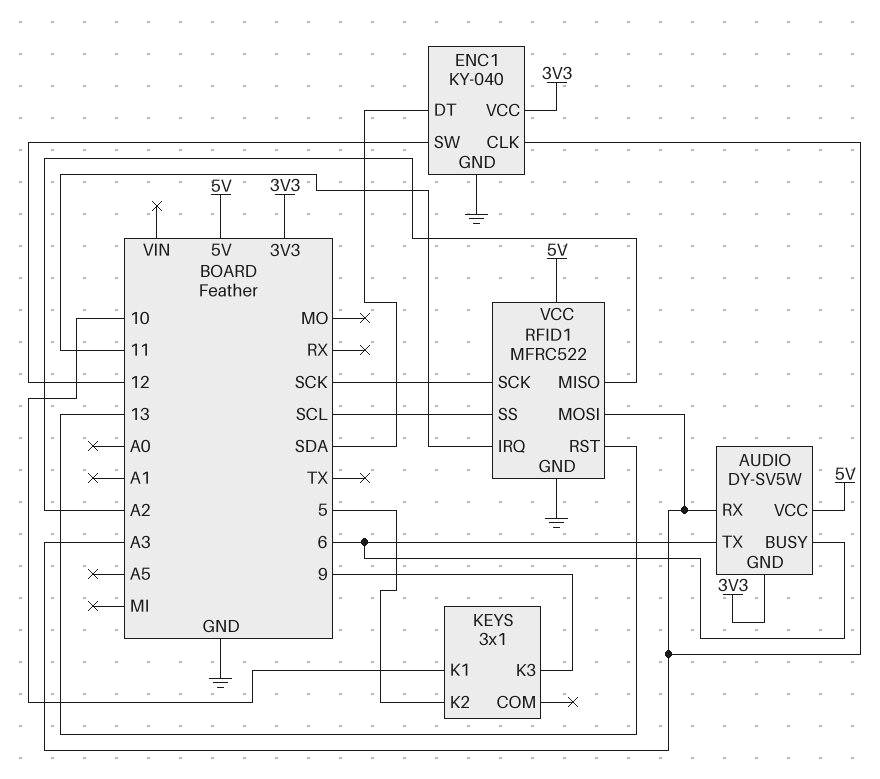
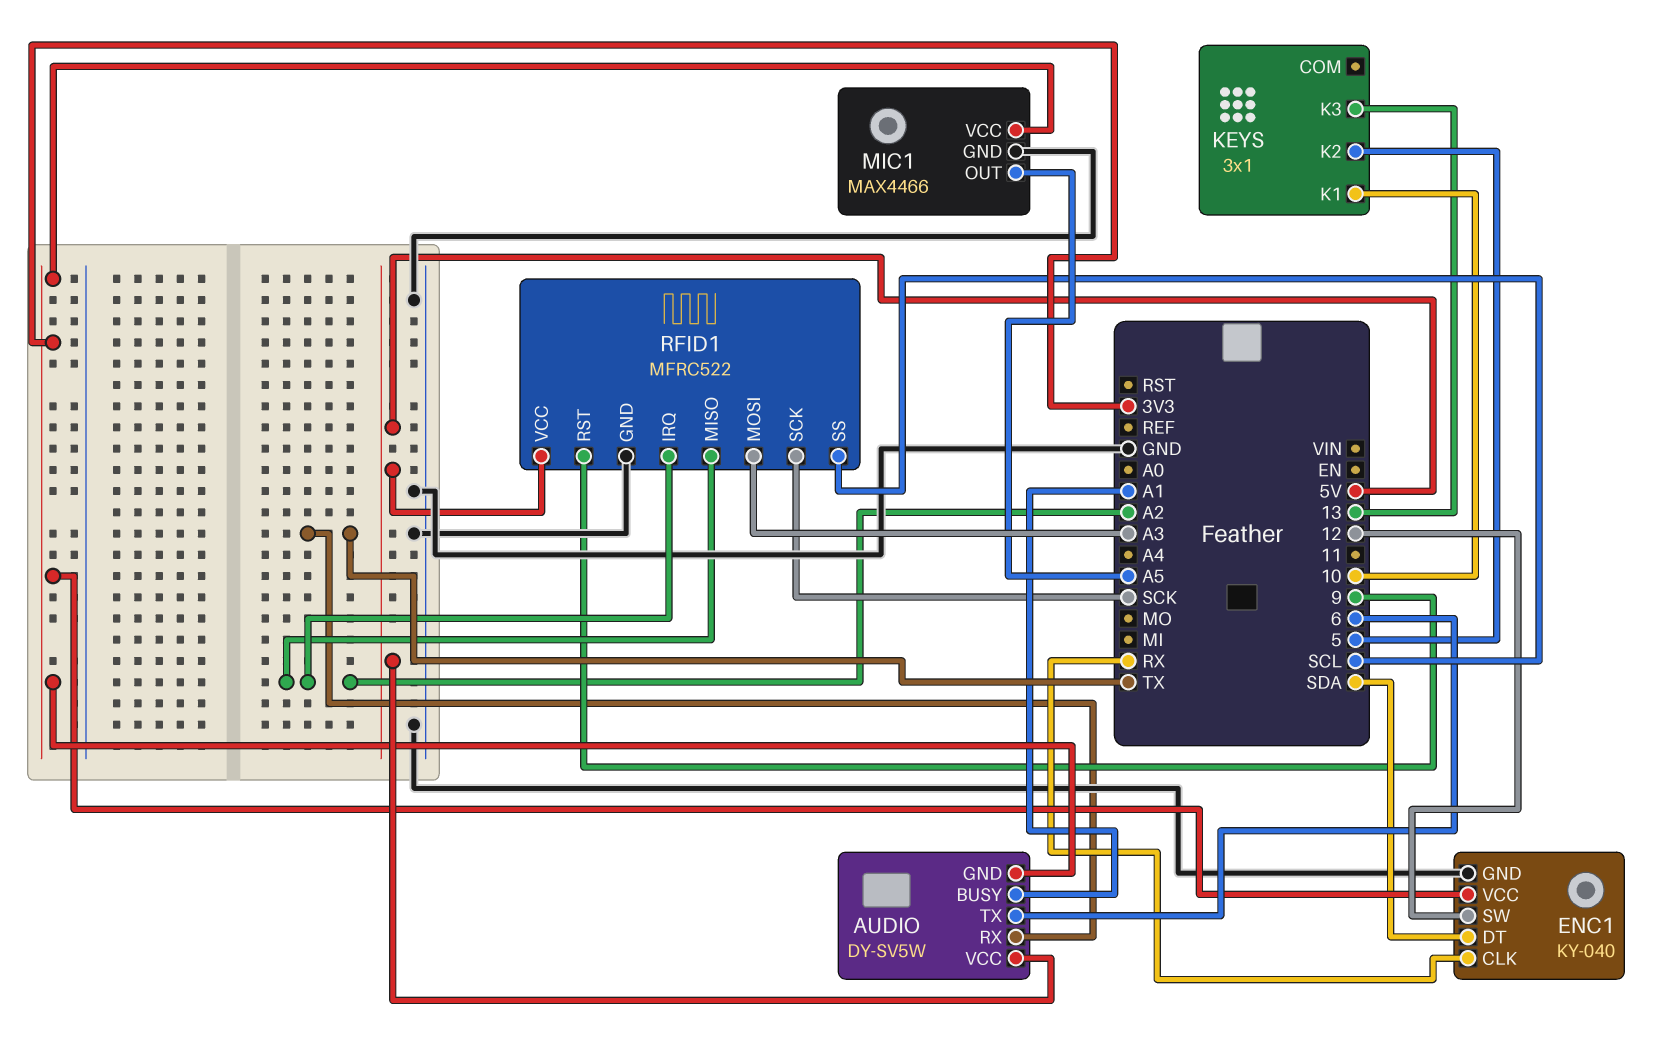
AUDIO pin BUSY: 6 -> A1
AUDIO pin RX: A3 -> TX
ENC1 pin CLK: A3 -> RX
KEYS pin K3: 9 -> 13
MIC1: none -> MAX4466
MIC1 pin GND: none -> GND
MIC1 pin OUT: none -> A5
MIC1 pin VCC: none -> 3V3
RFID1 pin IRQ: 11 -> A2
RFID1 pin RST: 13 -> 9

